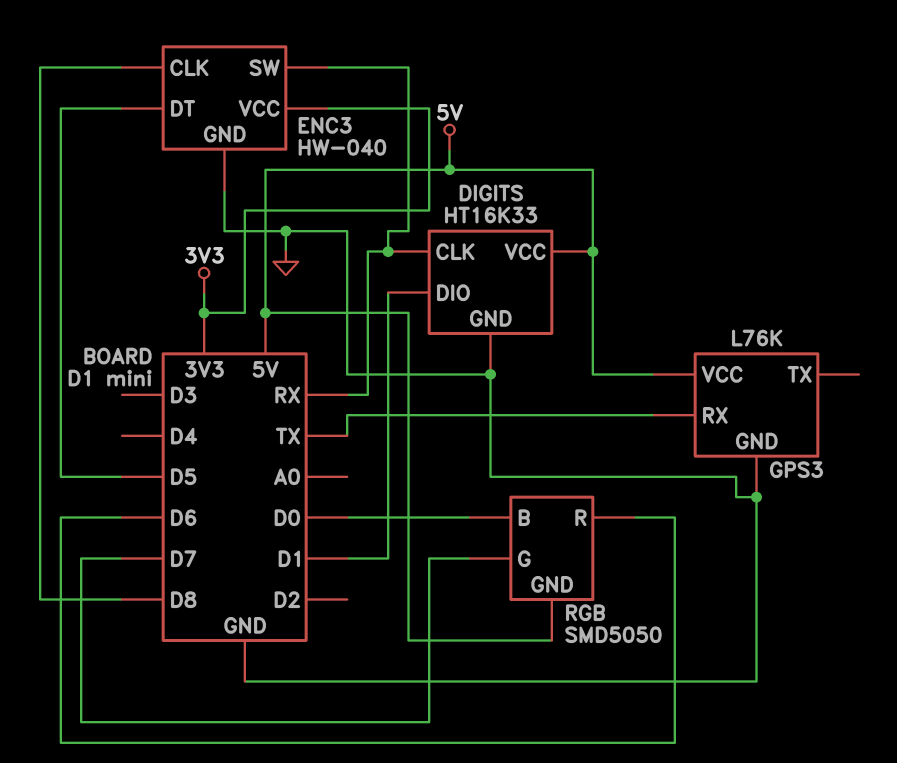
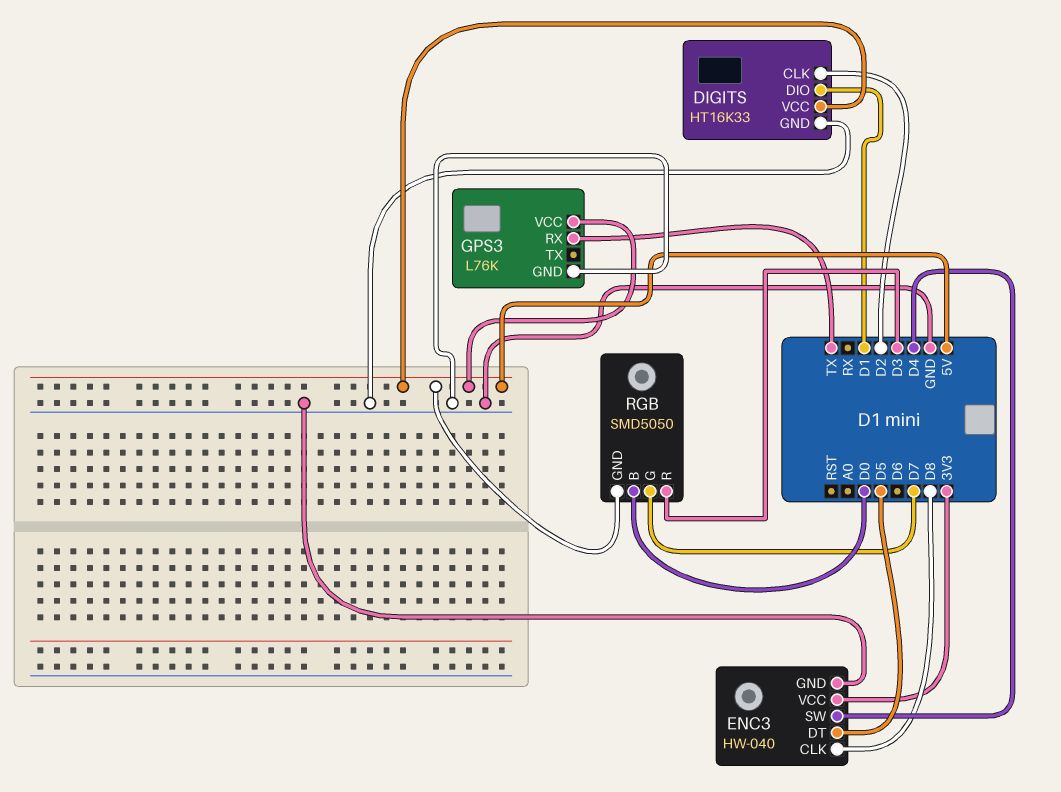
DIGITS pin CLK: RX -> D2
ENC3 pin SW: RX -> D4
RGB pin R: D6 -> D3

